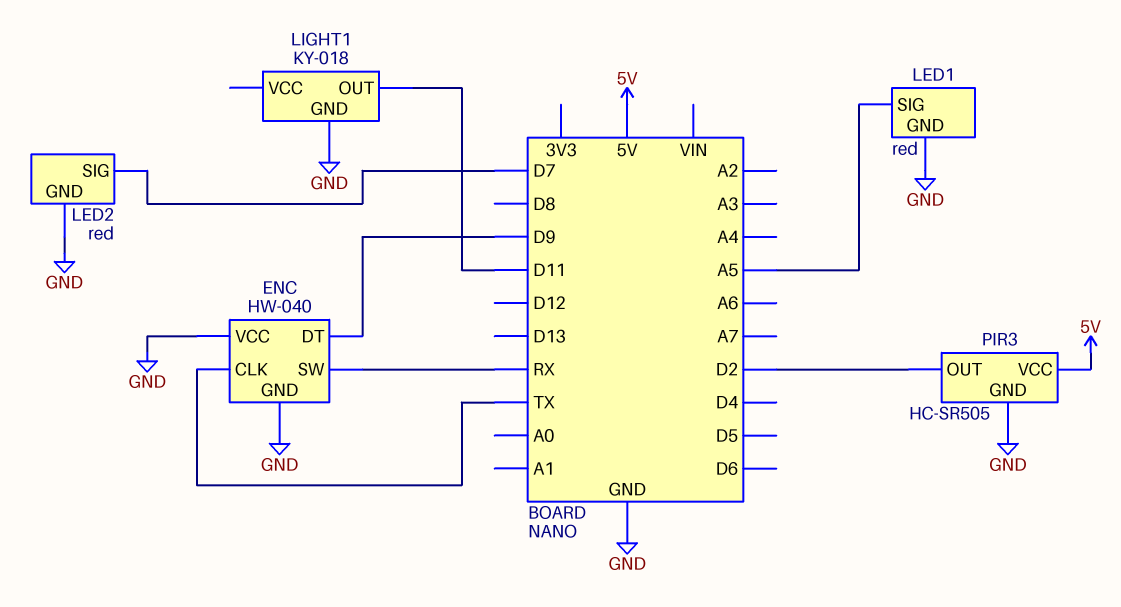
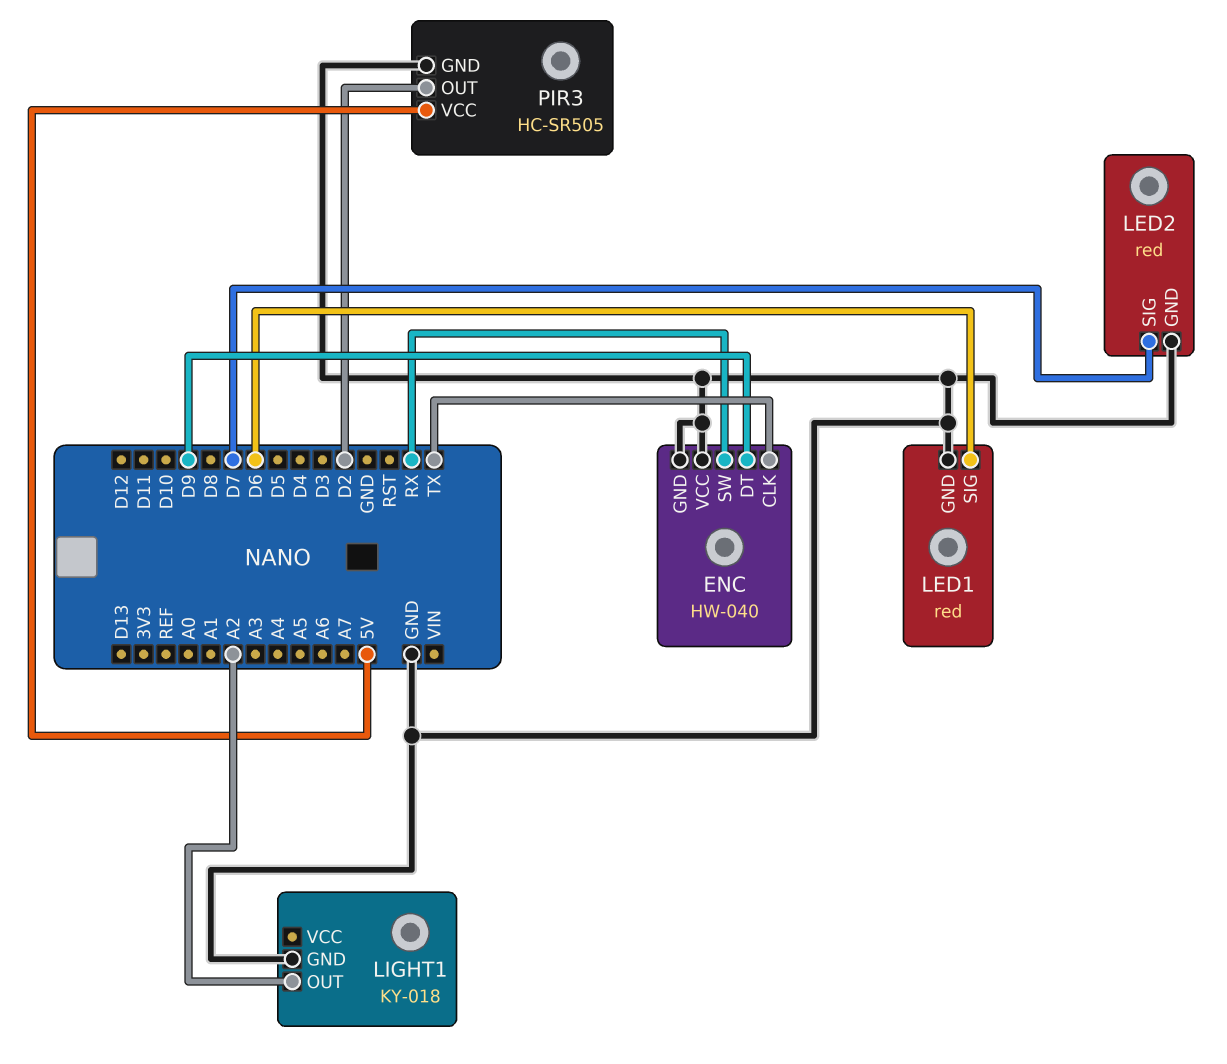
LED1 pin SIG: A5 -> D6
LIGHT1 pin OUT: D11 -> A2

